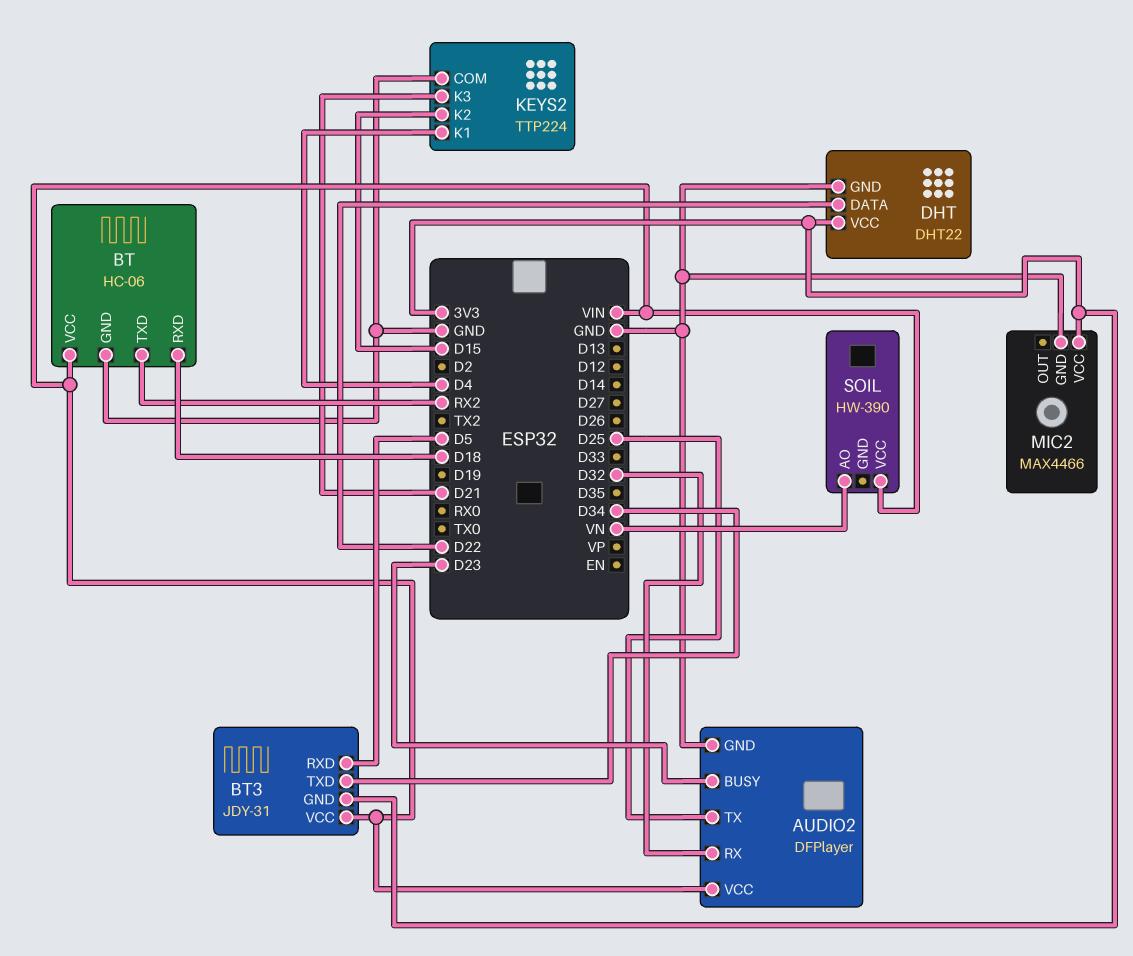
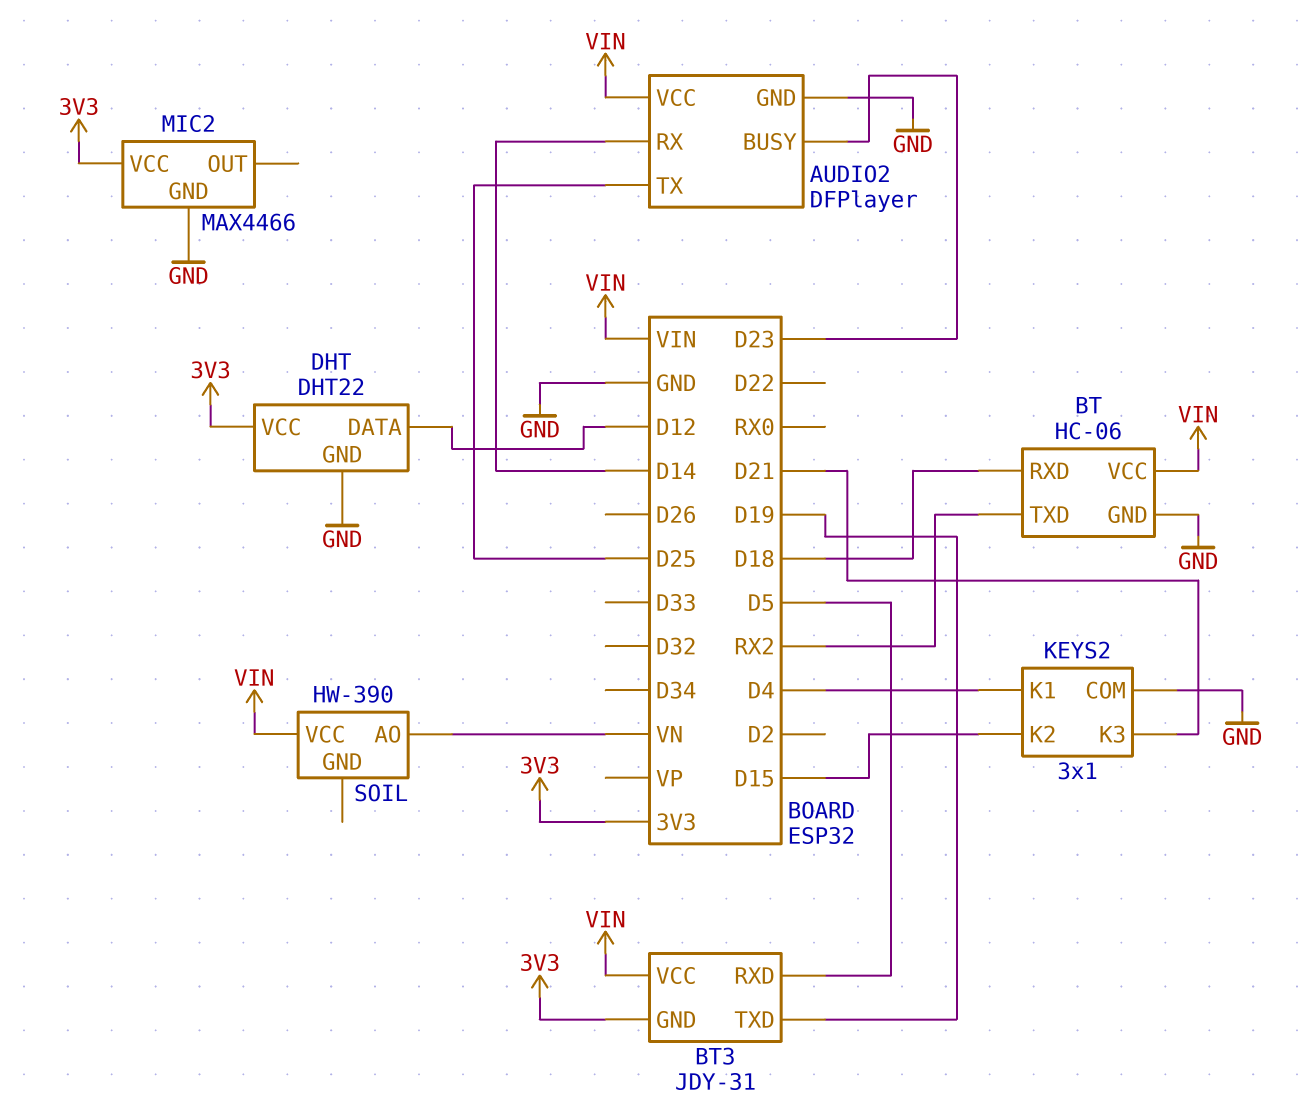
AUDIO2 pin RX: D32 -> D14
BT3 pin TXD: D34 -> D19
DHT pin DATA: D22 -> D12
KEYS2: TTP224 -> 3x1

